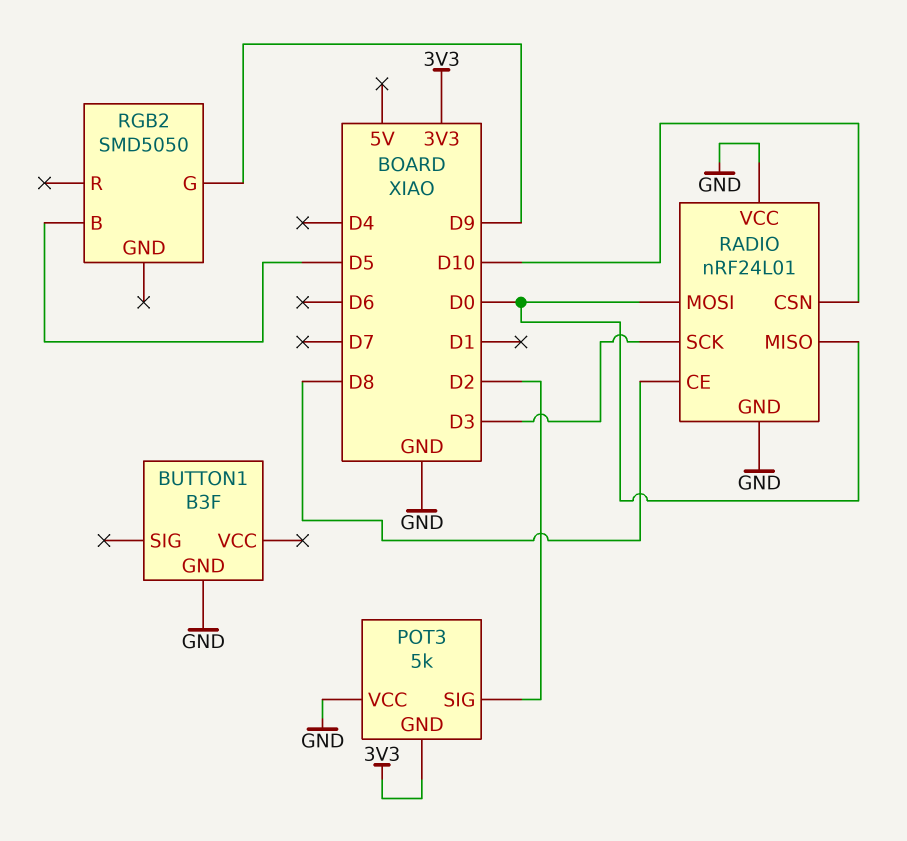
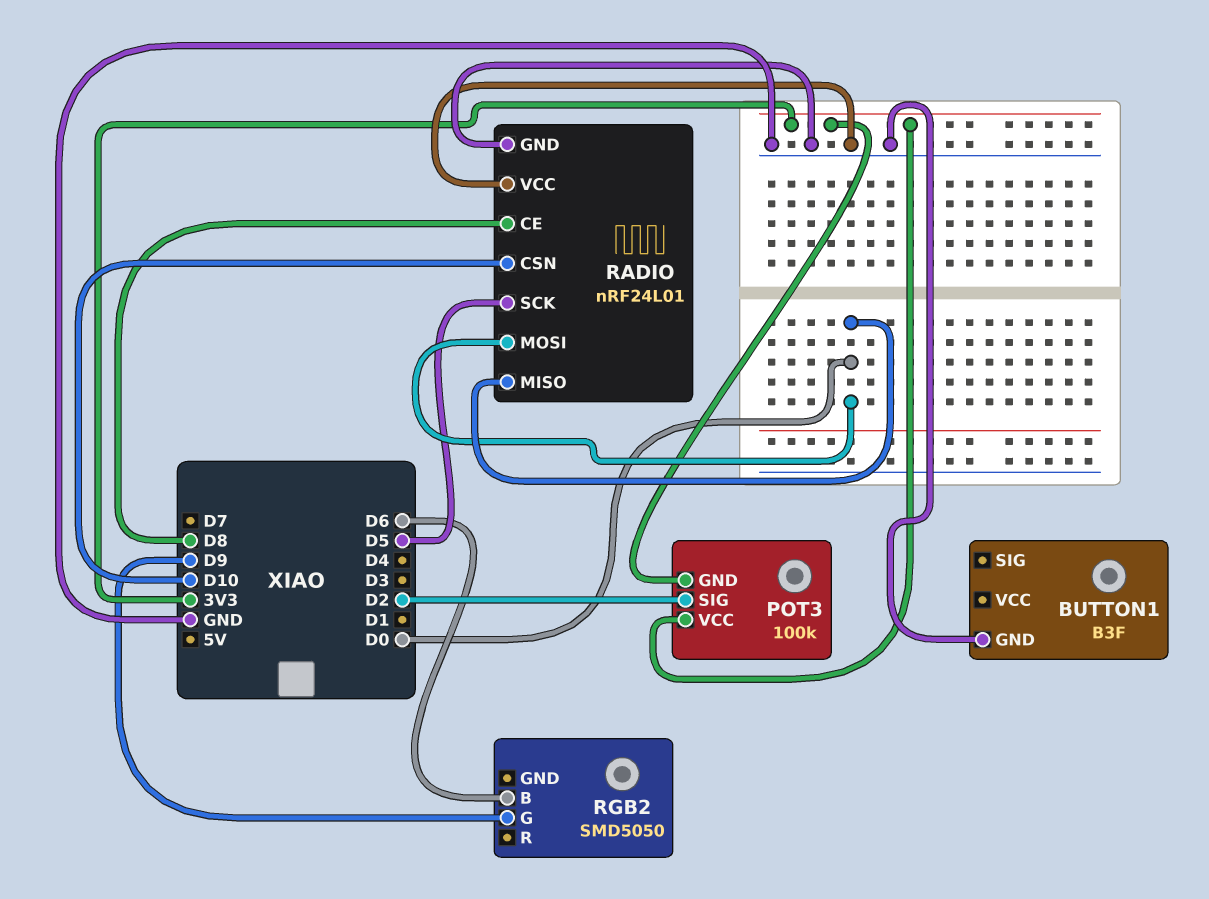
POT3: 5k -> 100k
POT3 pin VCC: GND -> 3V3
RADIO pin SCK: D3 -> D5
RGB2 pin B: D5 -> D6

